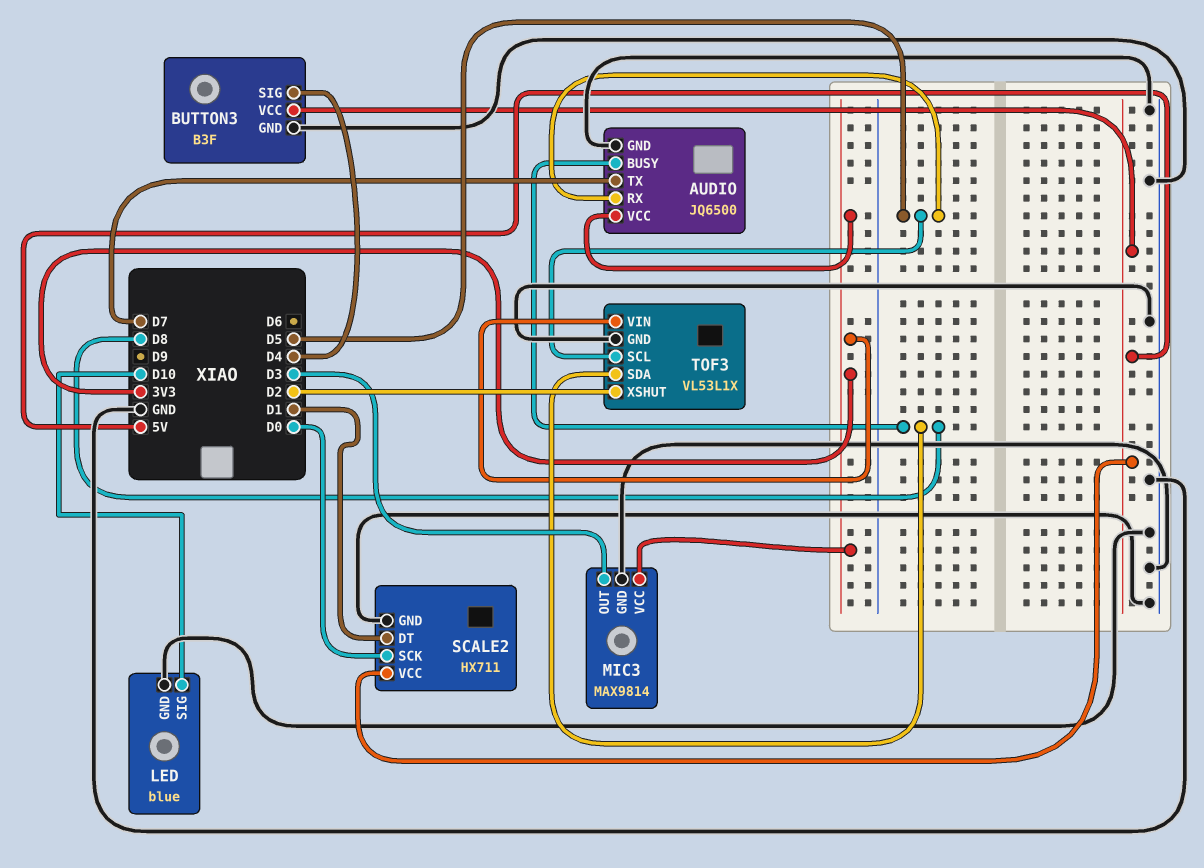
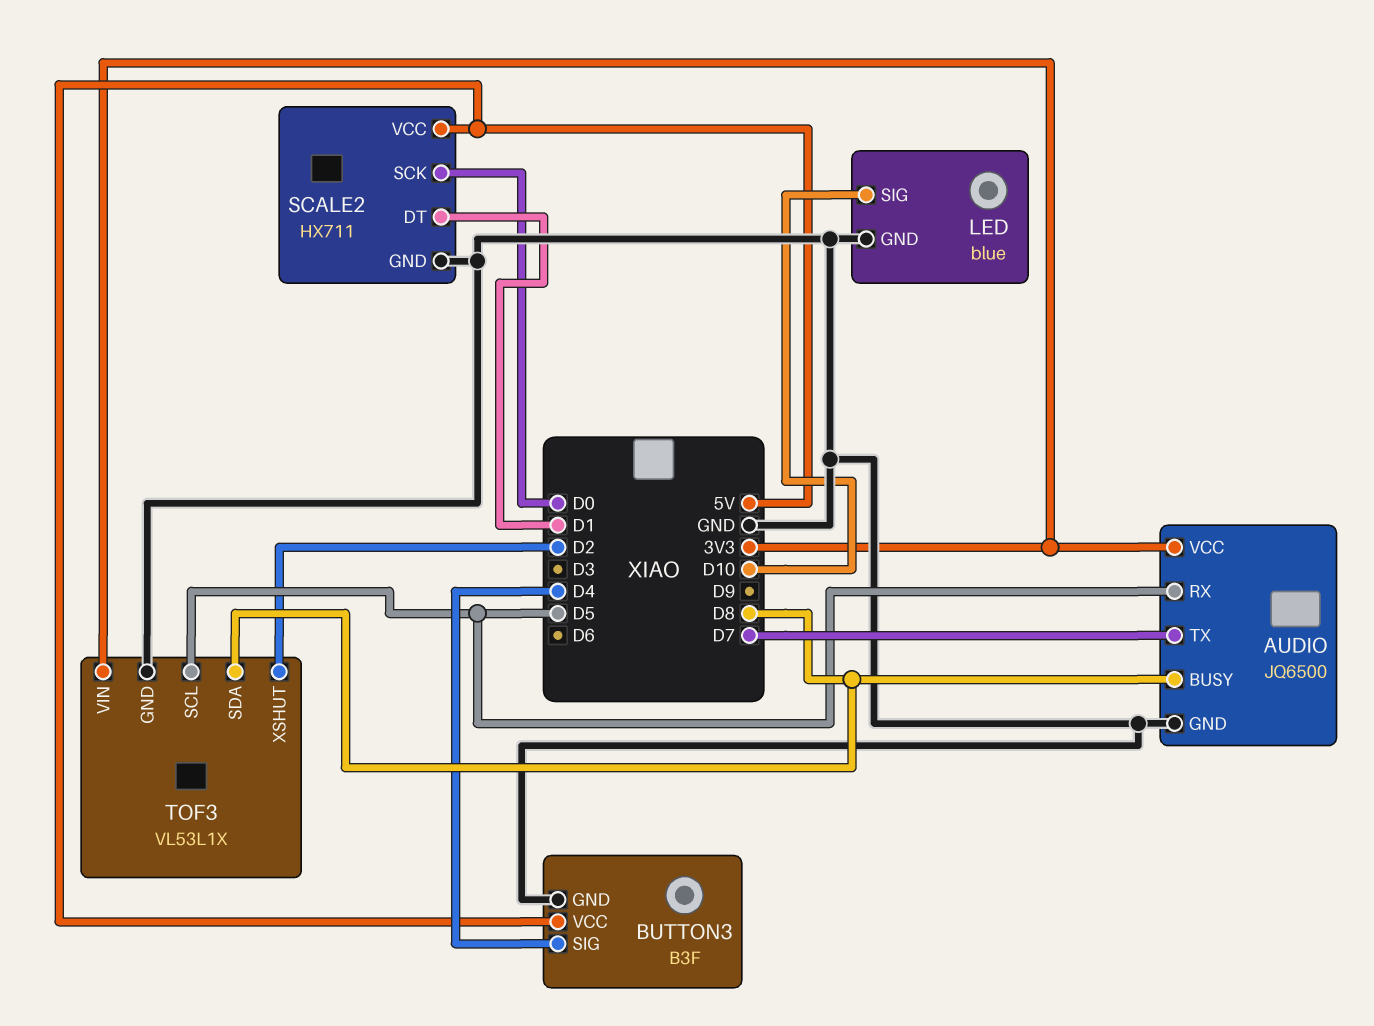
MIC3: MAX9814 -> none
MIC3 pin GND: GND -> none
MIC3 pin OUT: D3 -> none
MIC3 pin VCC: 3V3 -> none

